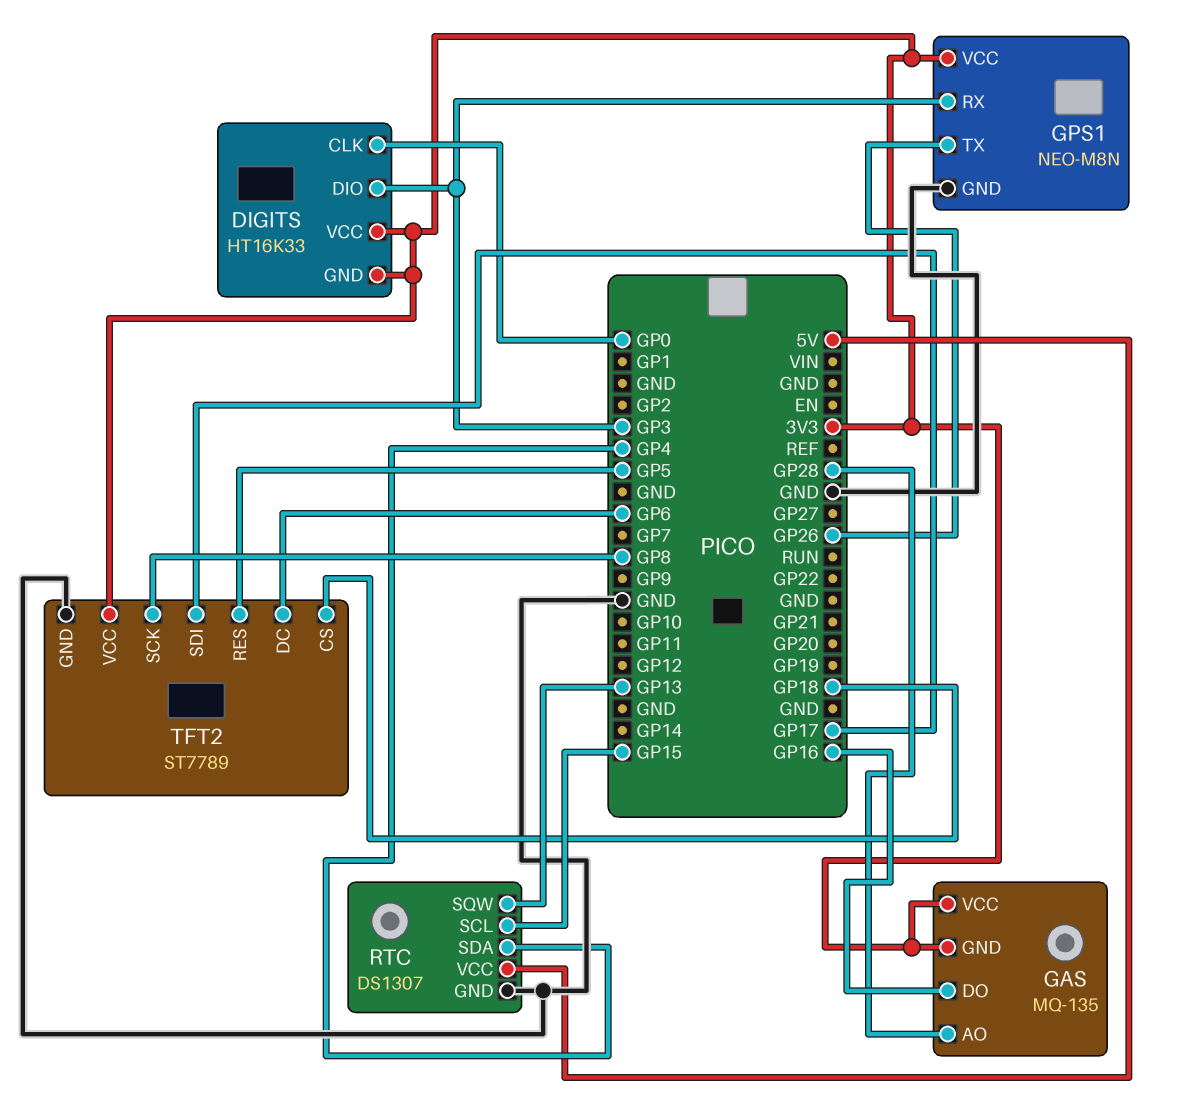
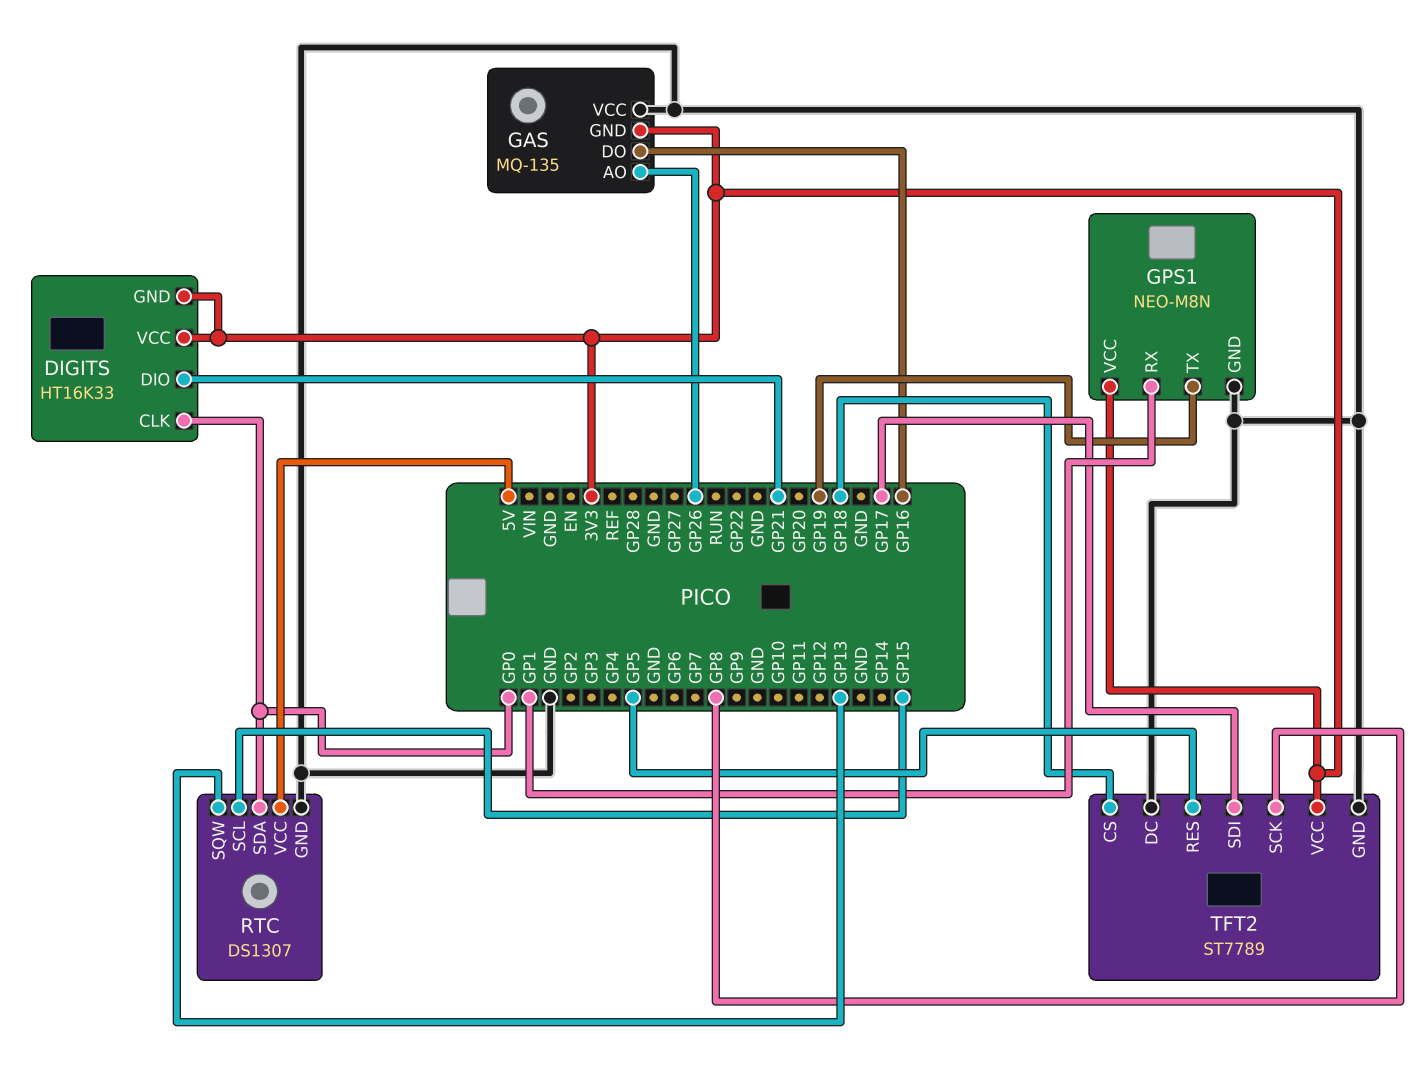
DIGITS pin DIO: GP3 -> GP21
GAS pin AO: GP28 -> GP26
GAS pin VCC: 3V3 -> GND
GPS1 pin RX: GP3 -> GP1
GPS1 pin TX: GP26 -> GP19
RTC pin SDA: GP4 -> GP0
TFT2 pin DC: GP6 -> GND

